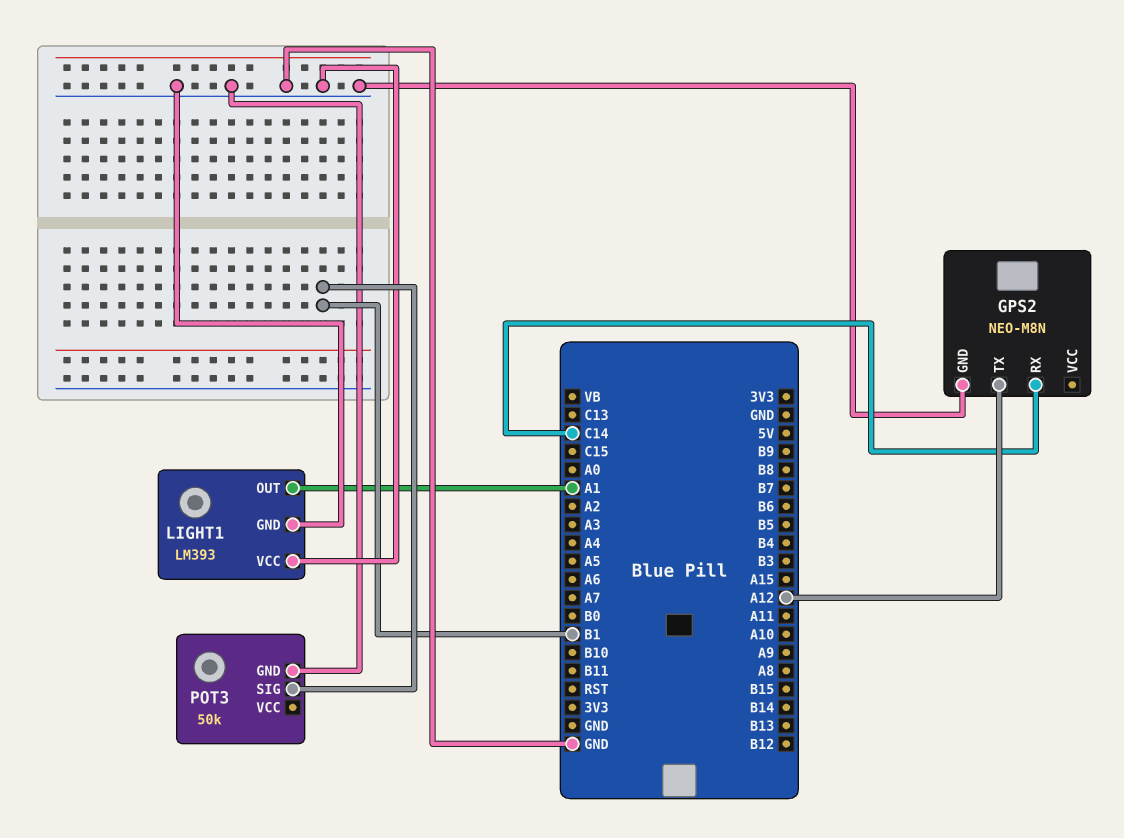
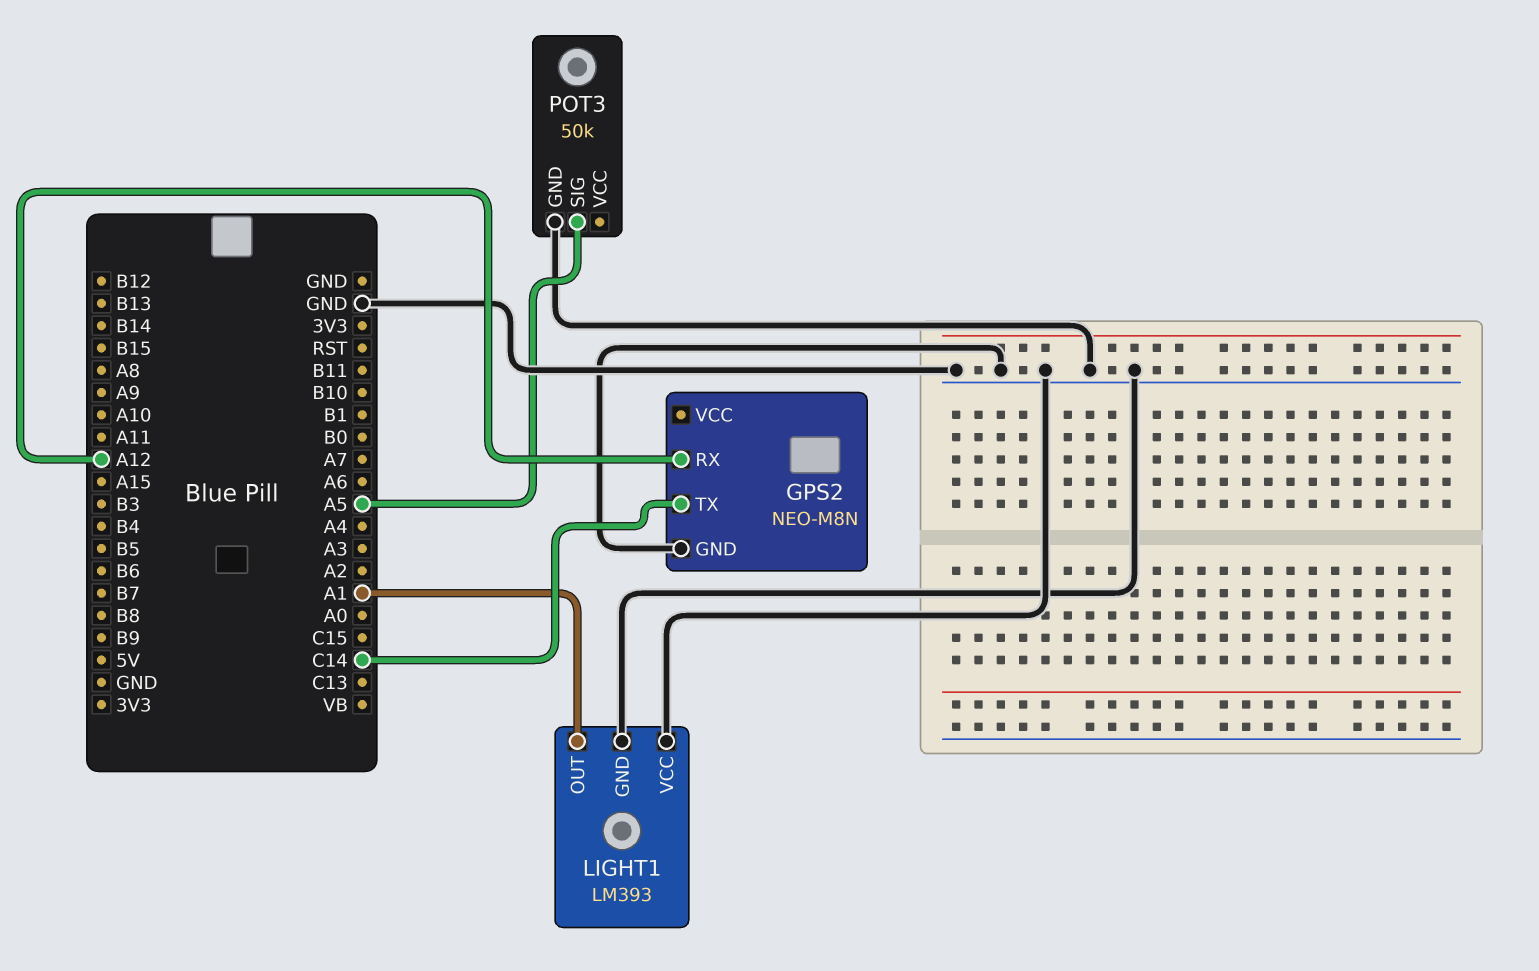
GPS2 pin RX: C14 -> A12
GPS2 pin TX: A12 -> C14
POT3 pin SIG: B1 -> A5

